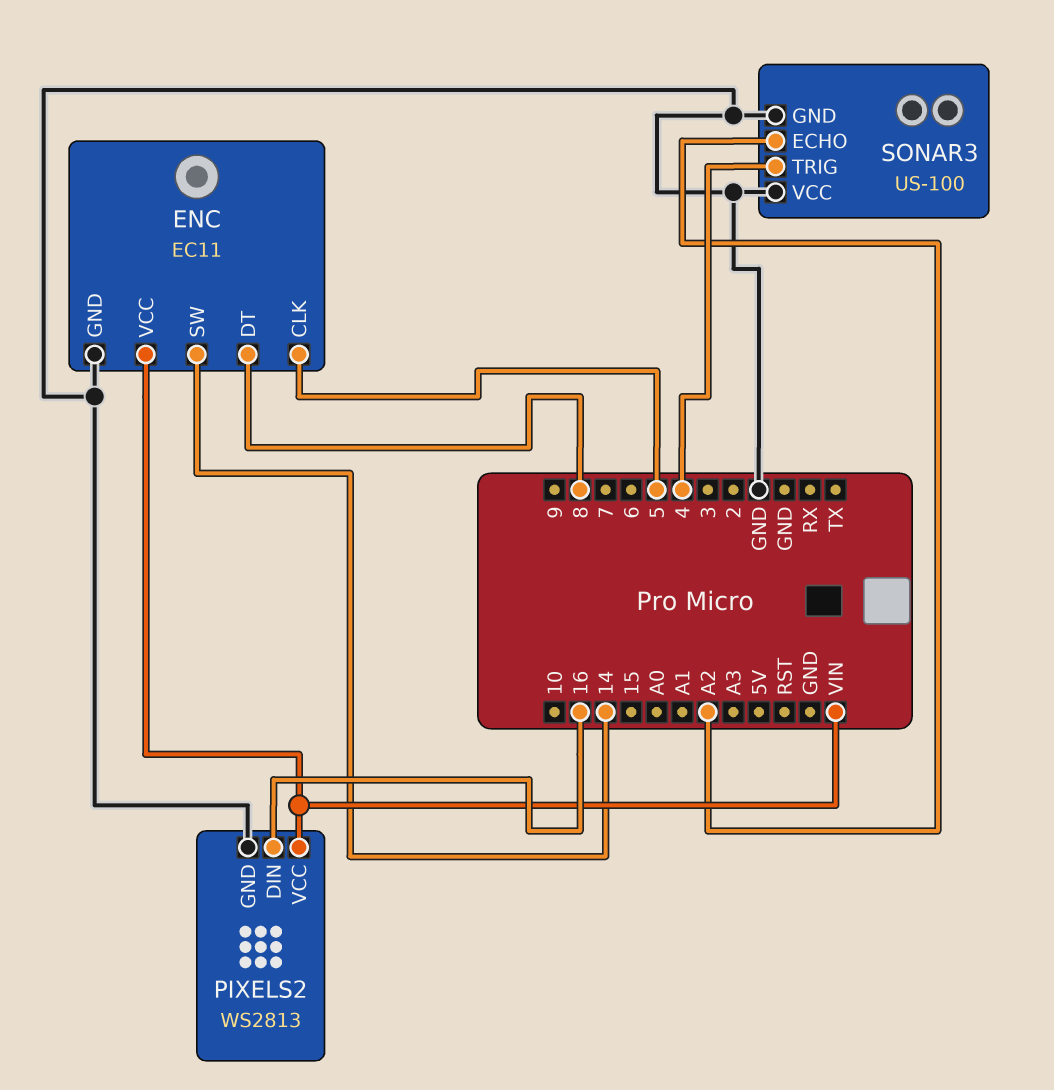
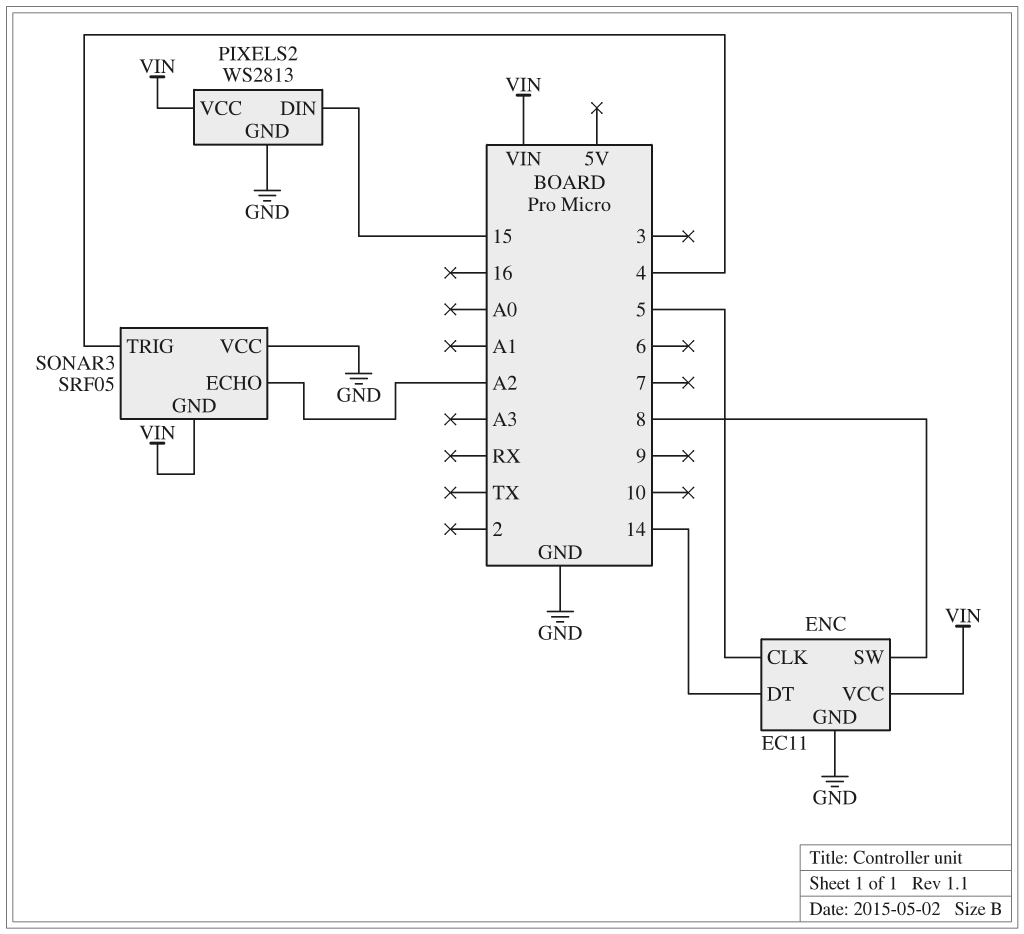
ENC pin DT: 8 -> 14
ENC pin SW: 14 -> 8
PIXELS2 pin DIN: 16 -> 15
SONAR3: US-100 -> SRF05
SONAR3 pin GND: GND -> VIN

